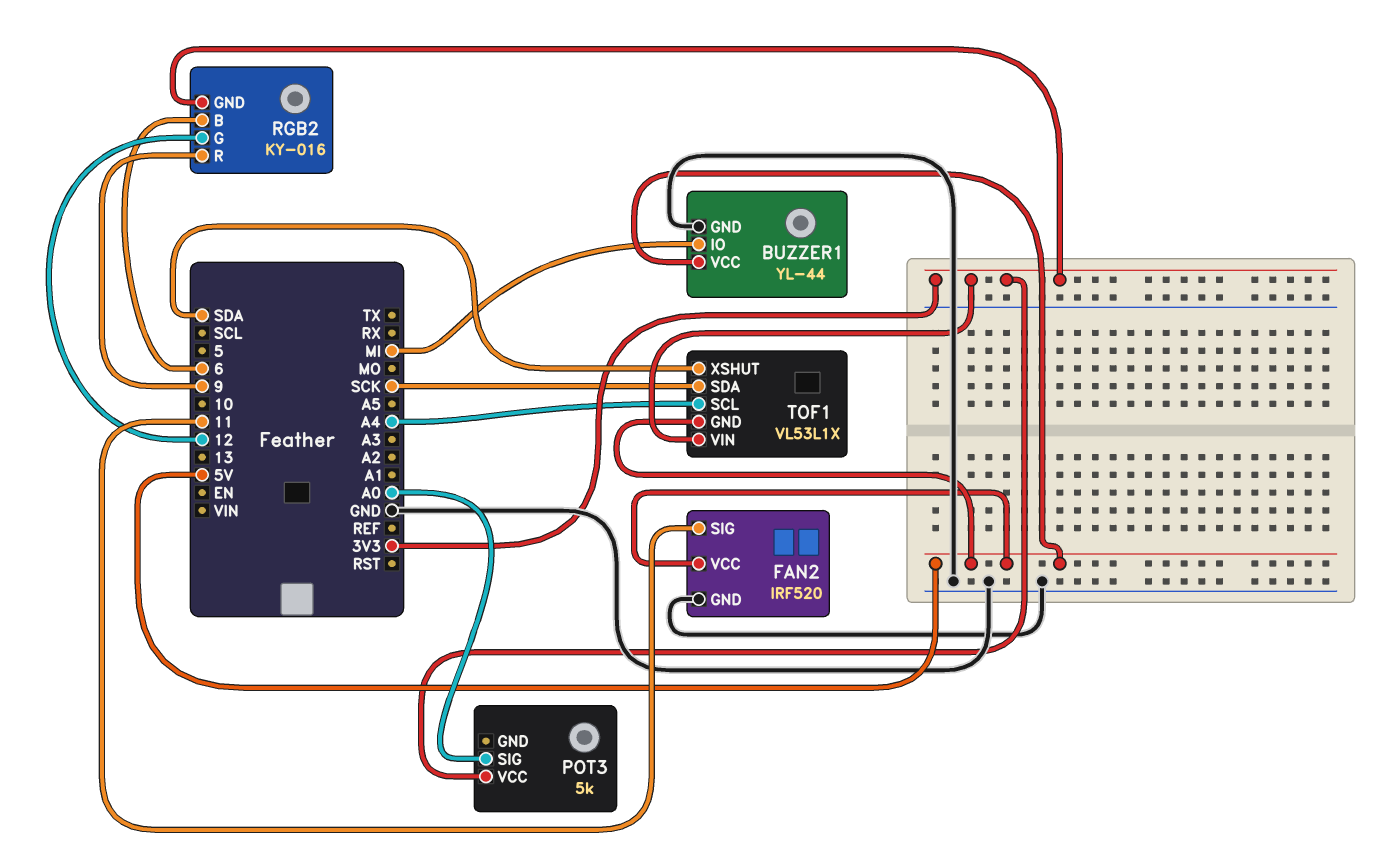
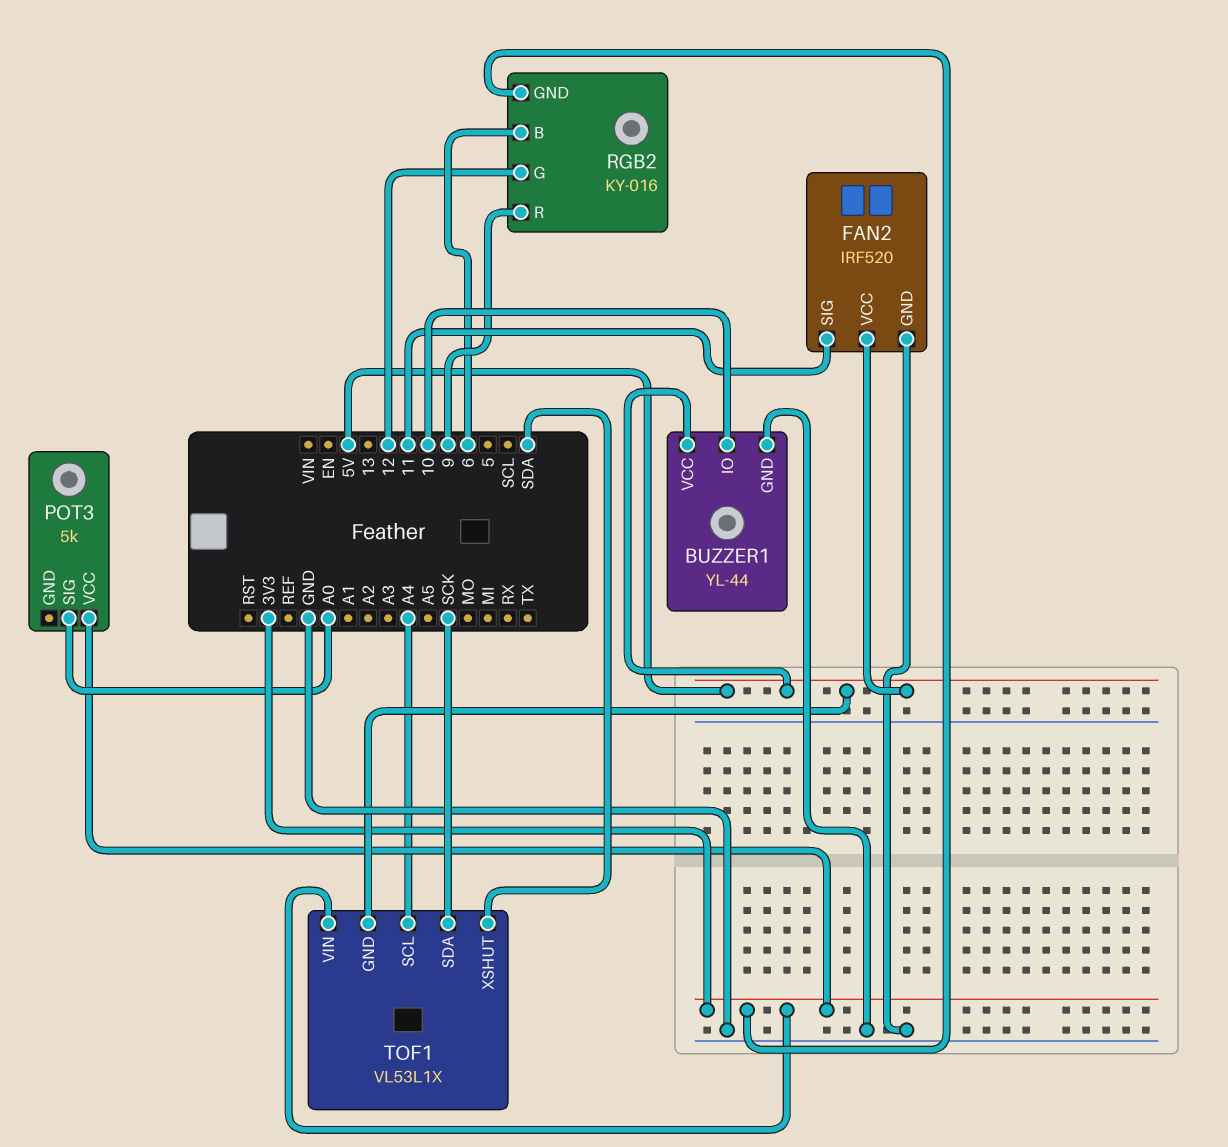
BUZZER1 pin IO: MI -> 10

